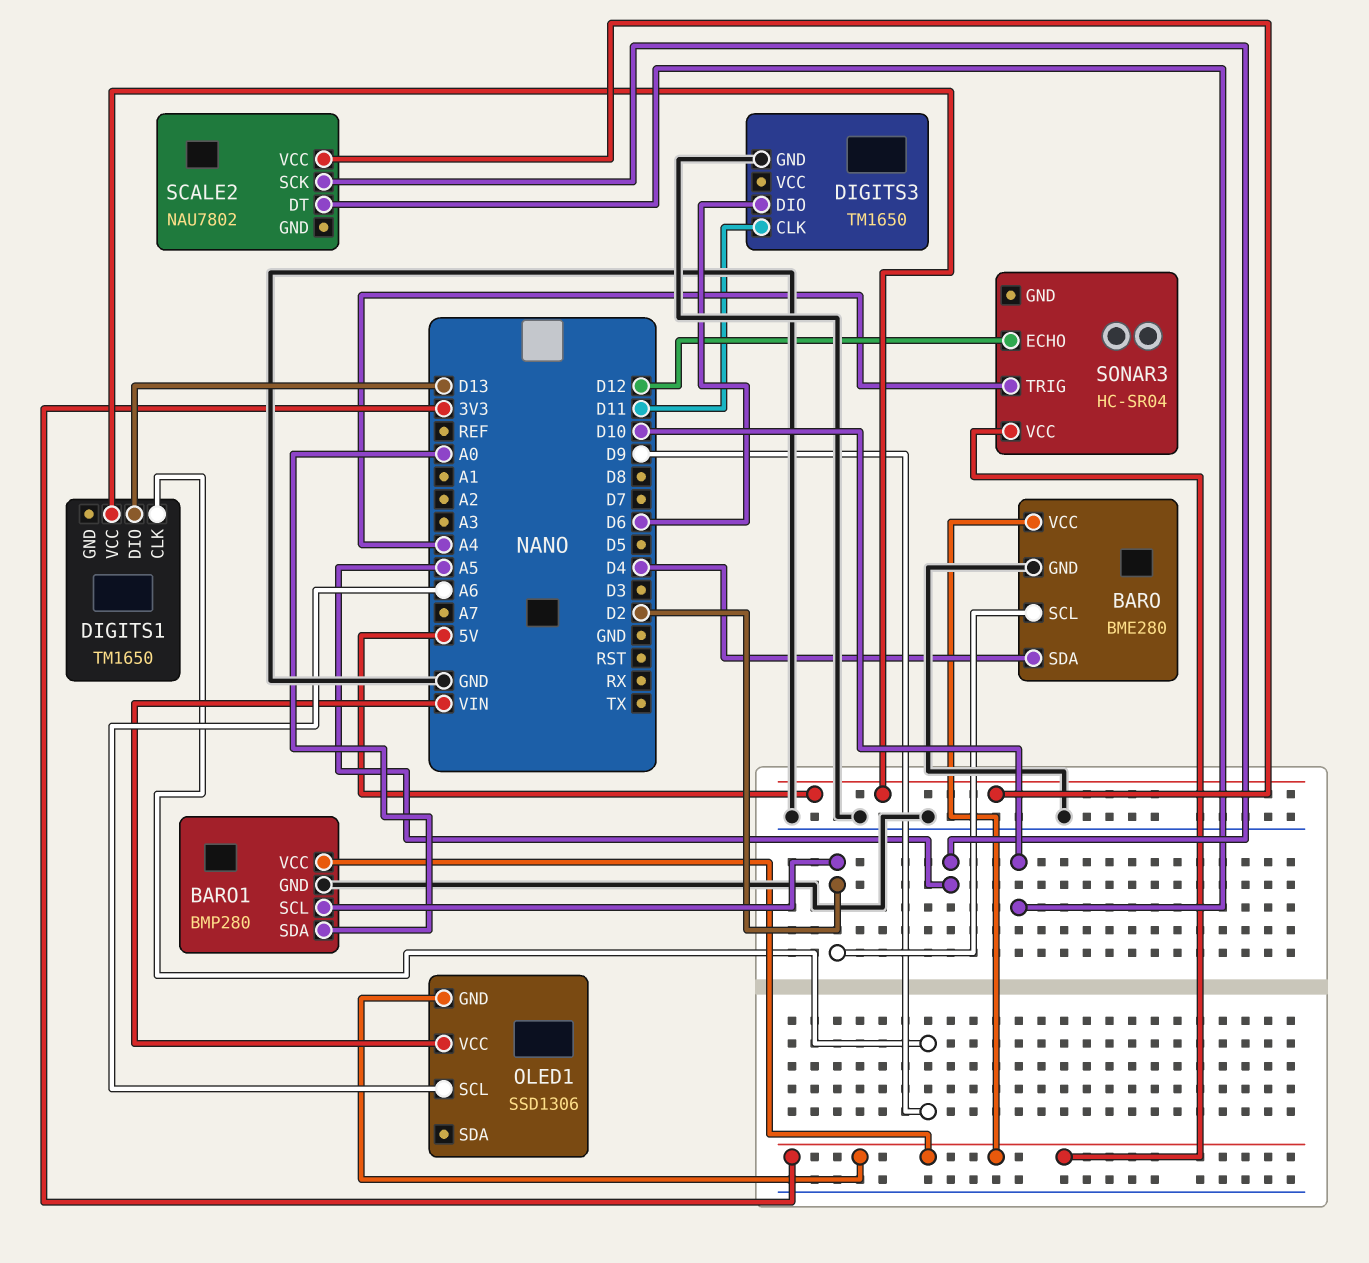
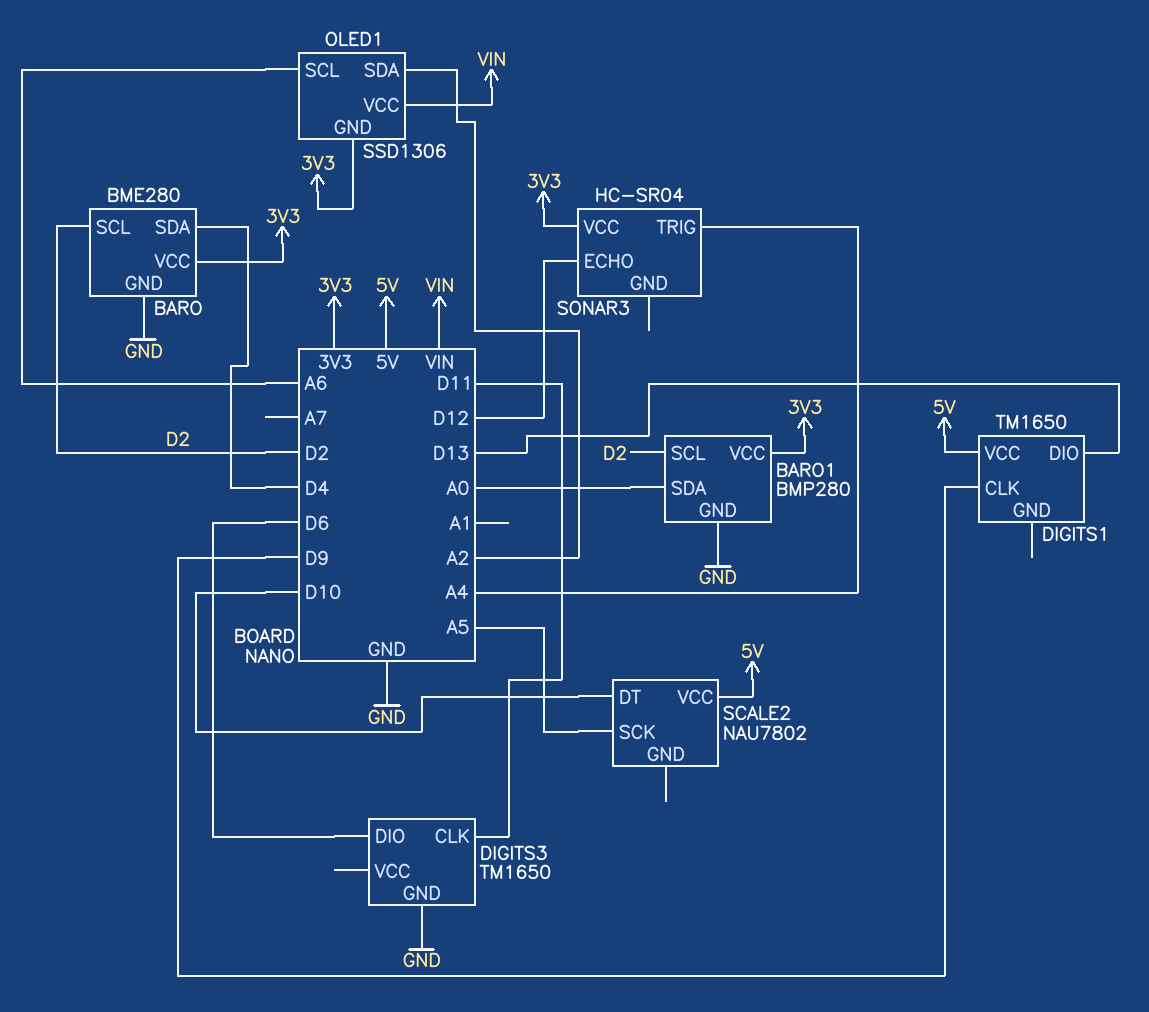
OLED1 pin SDA: none -> A2

